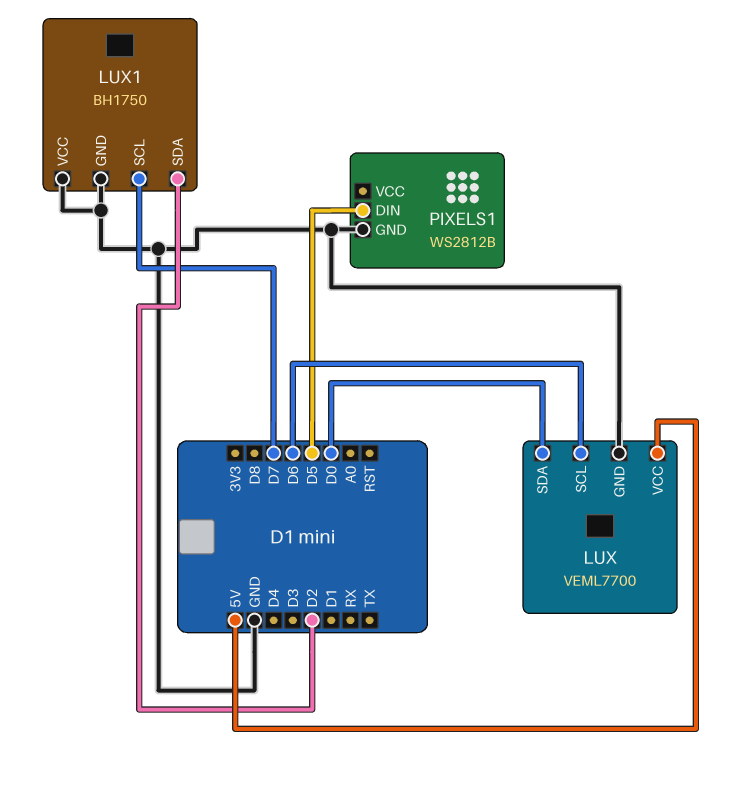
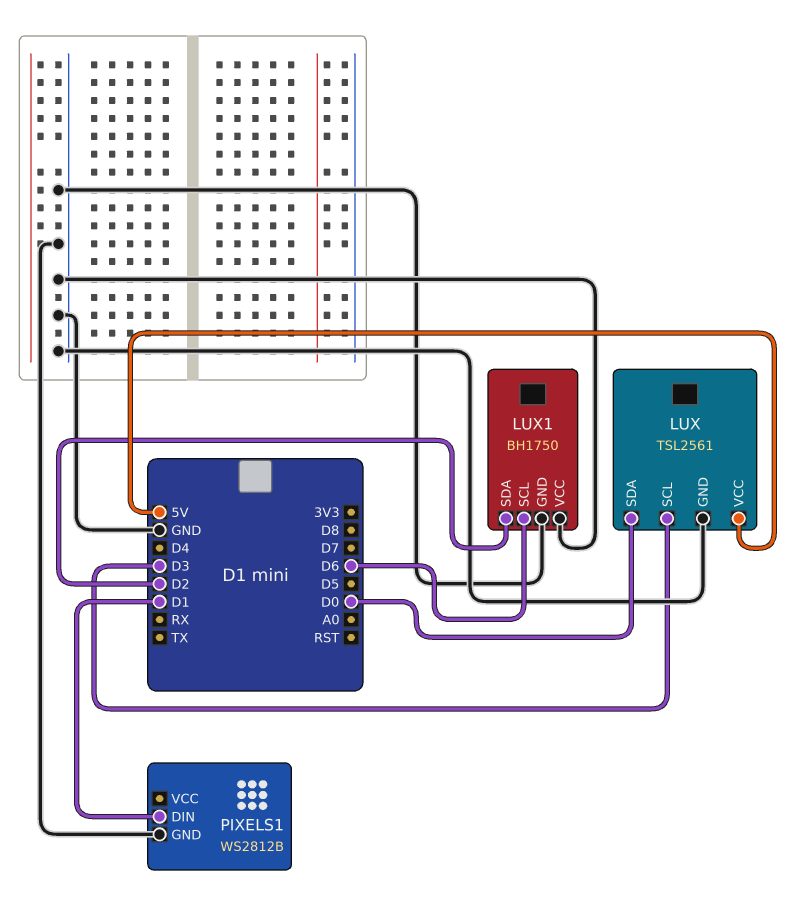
LUX: VEML7700 -> TSL2561
LUX pin SCL: D6 -> D3
LUX1 pin SCL: D7 -> D6
PIXELS1 pin DIN: D5 -> D1

